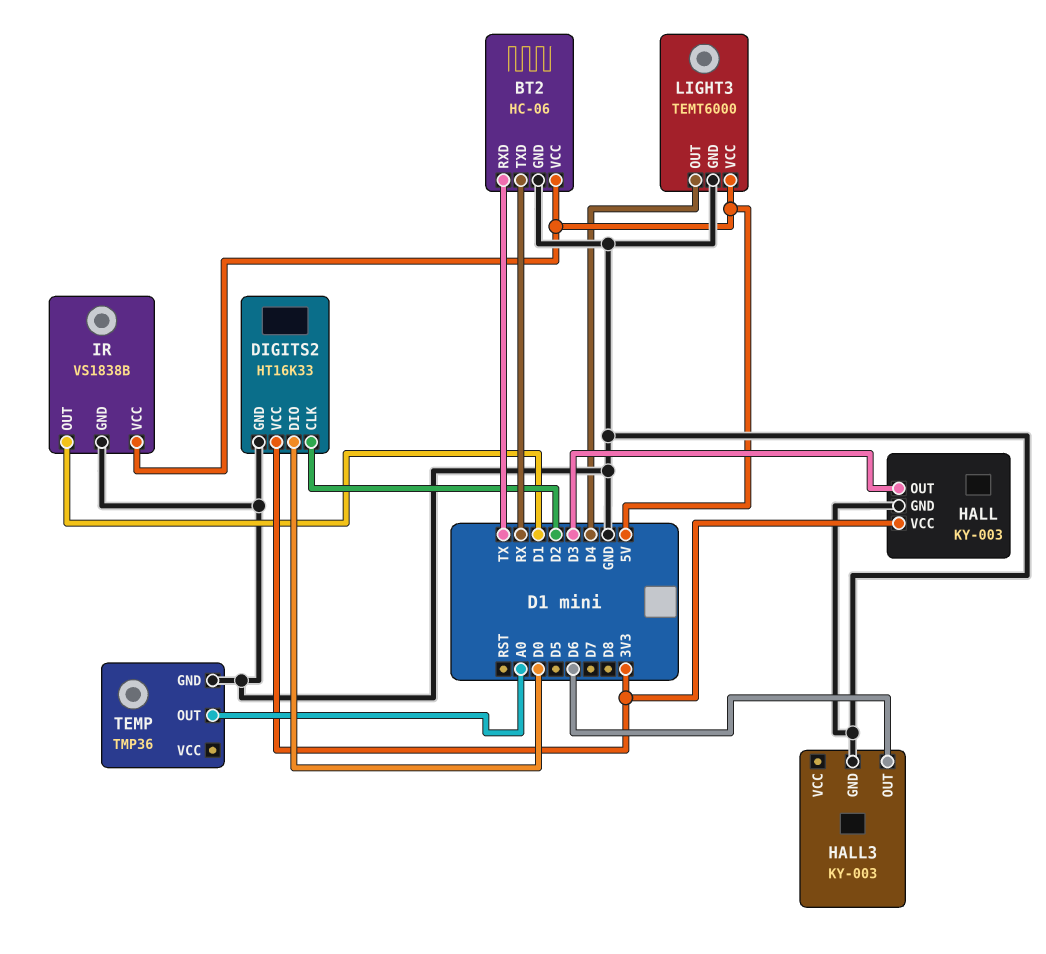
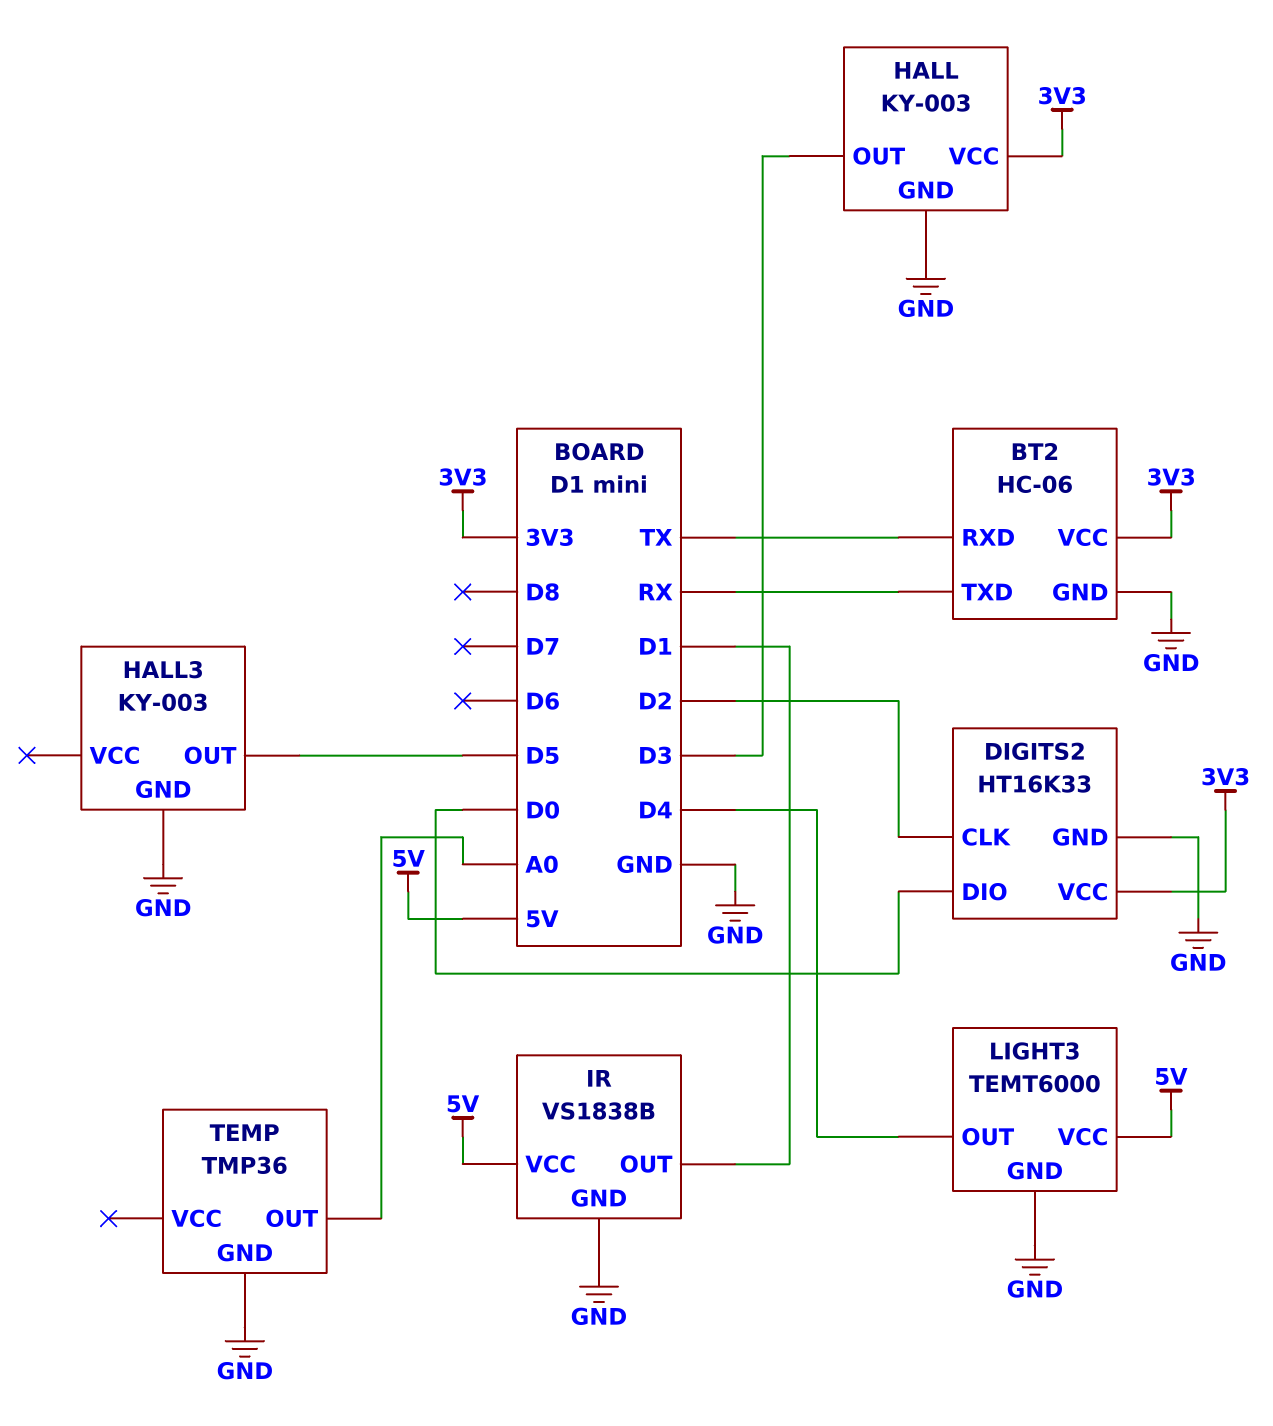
BT2 pin VCC: 5V -> 3V3
HALL3 pin OUT: D6 -> D5

